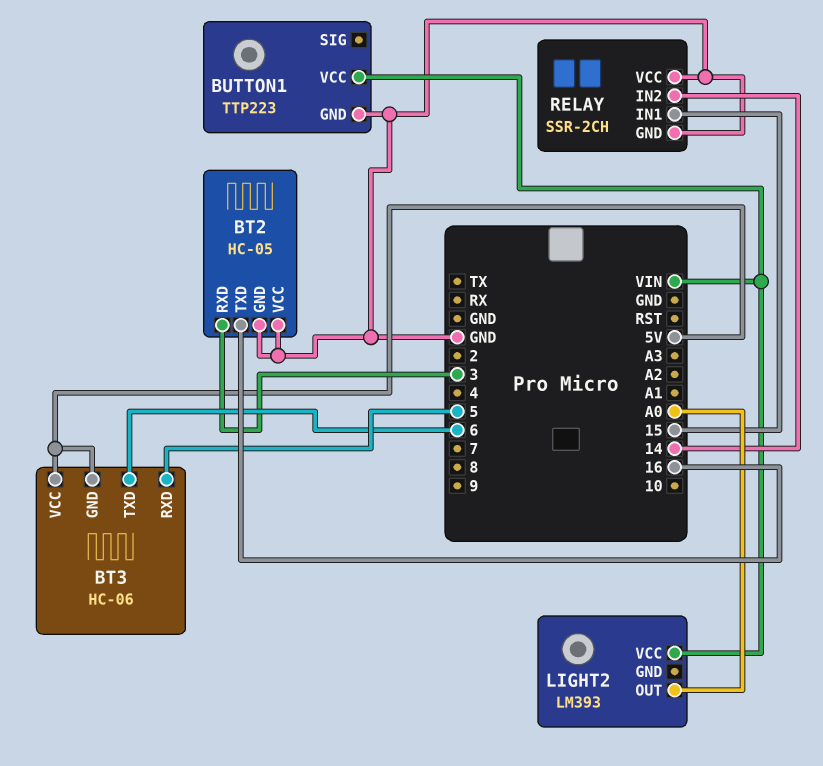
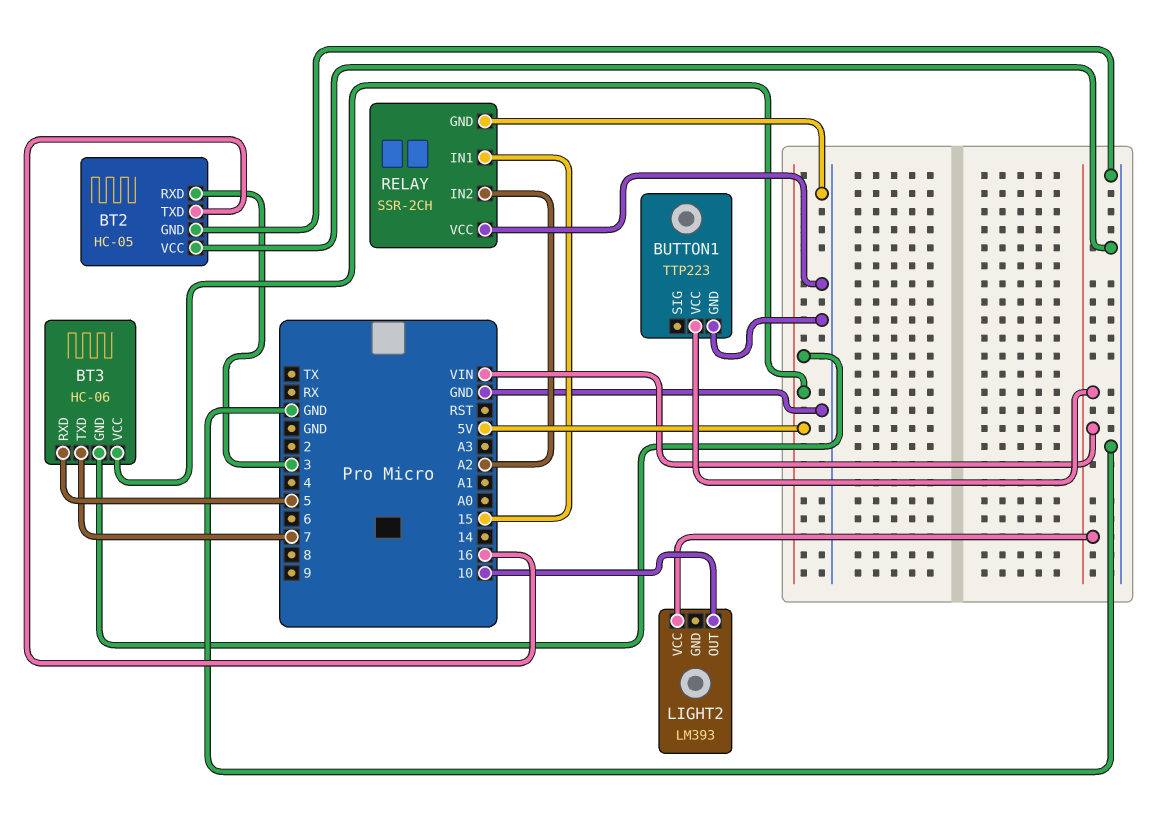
BT3 pin TXD: 6 -> 7
LIGHT2 pin OUT: A0 -> 10
RELAY pin IN2: 14 -> A2

